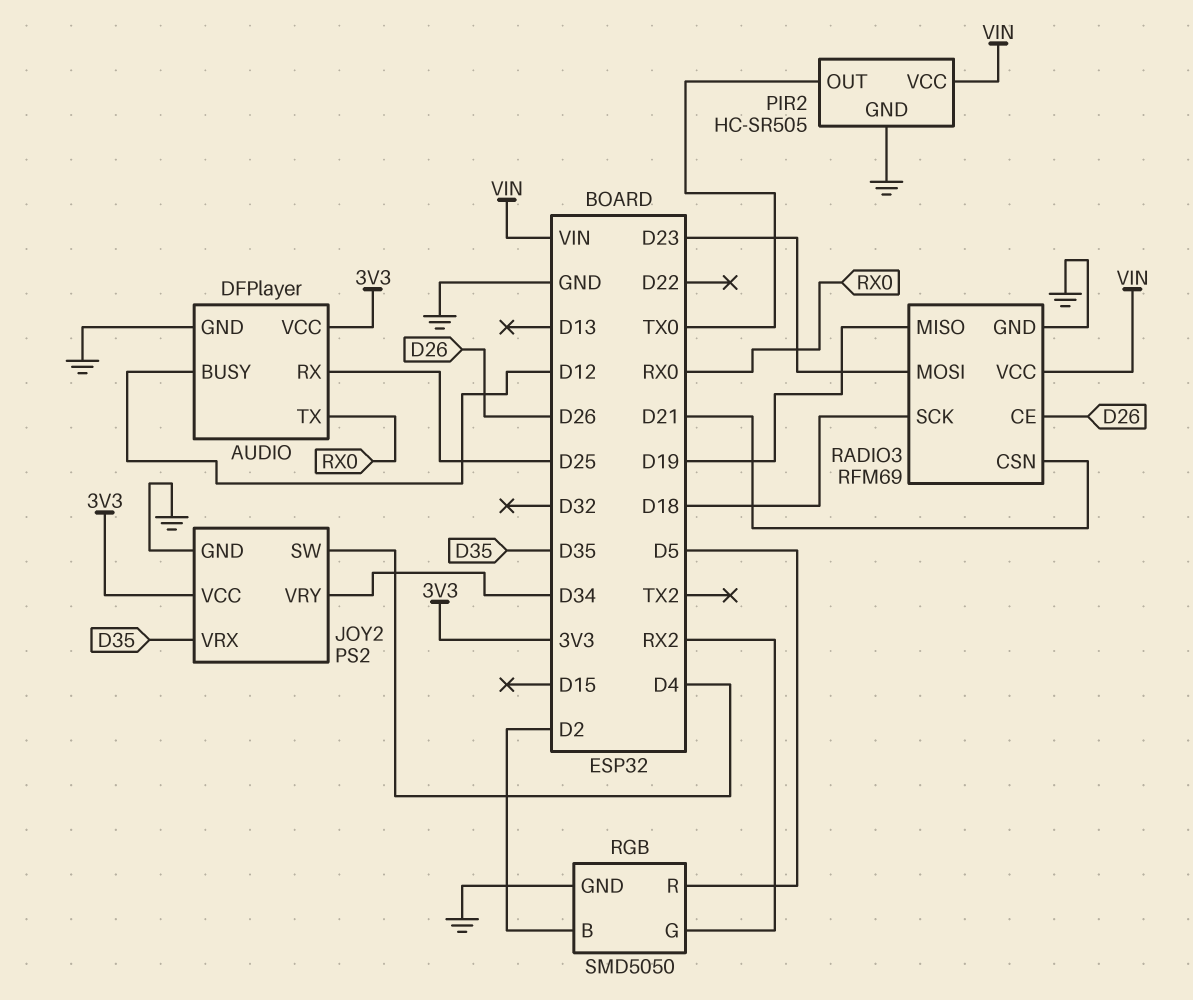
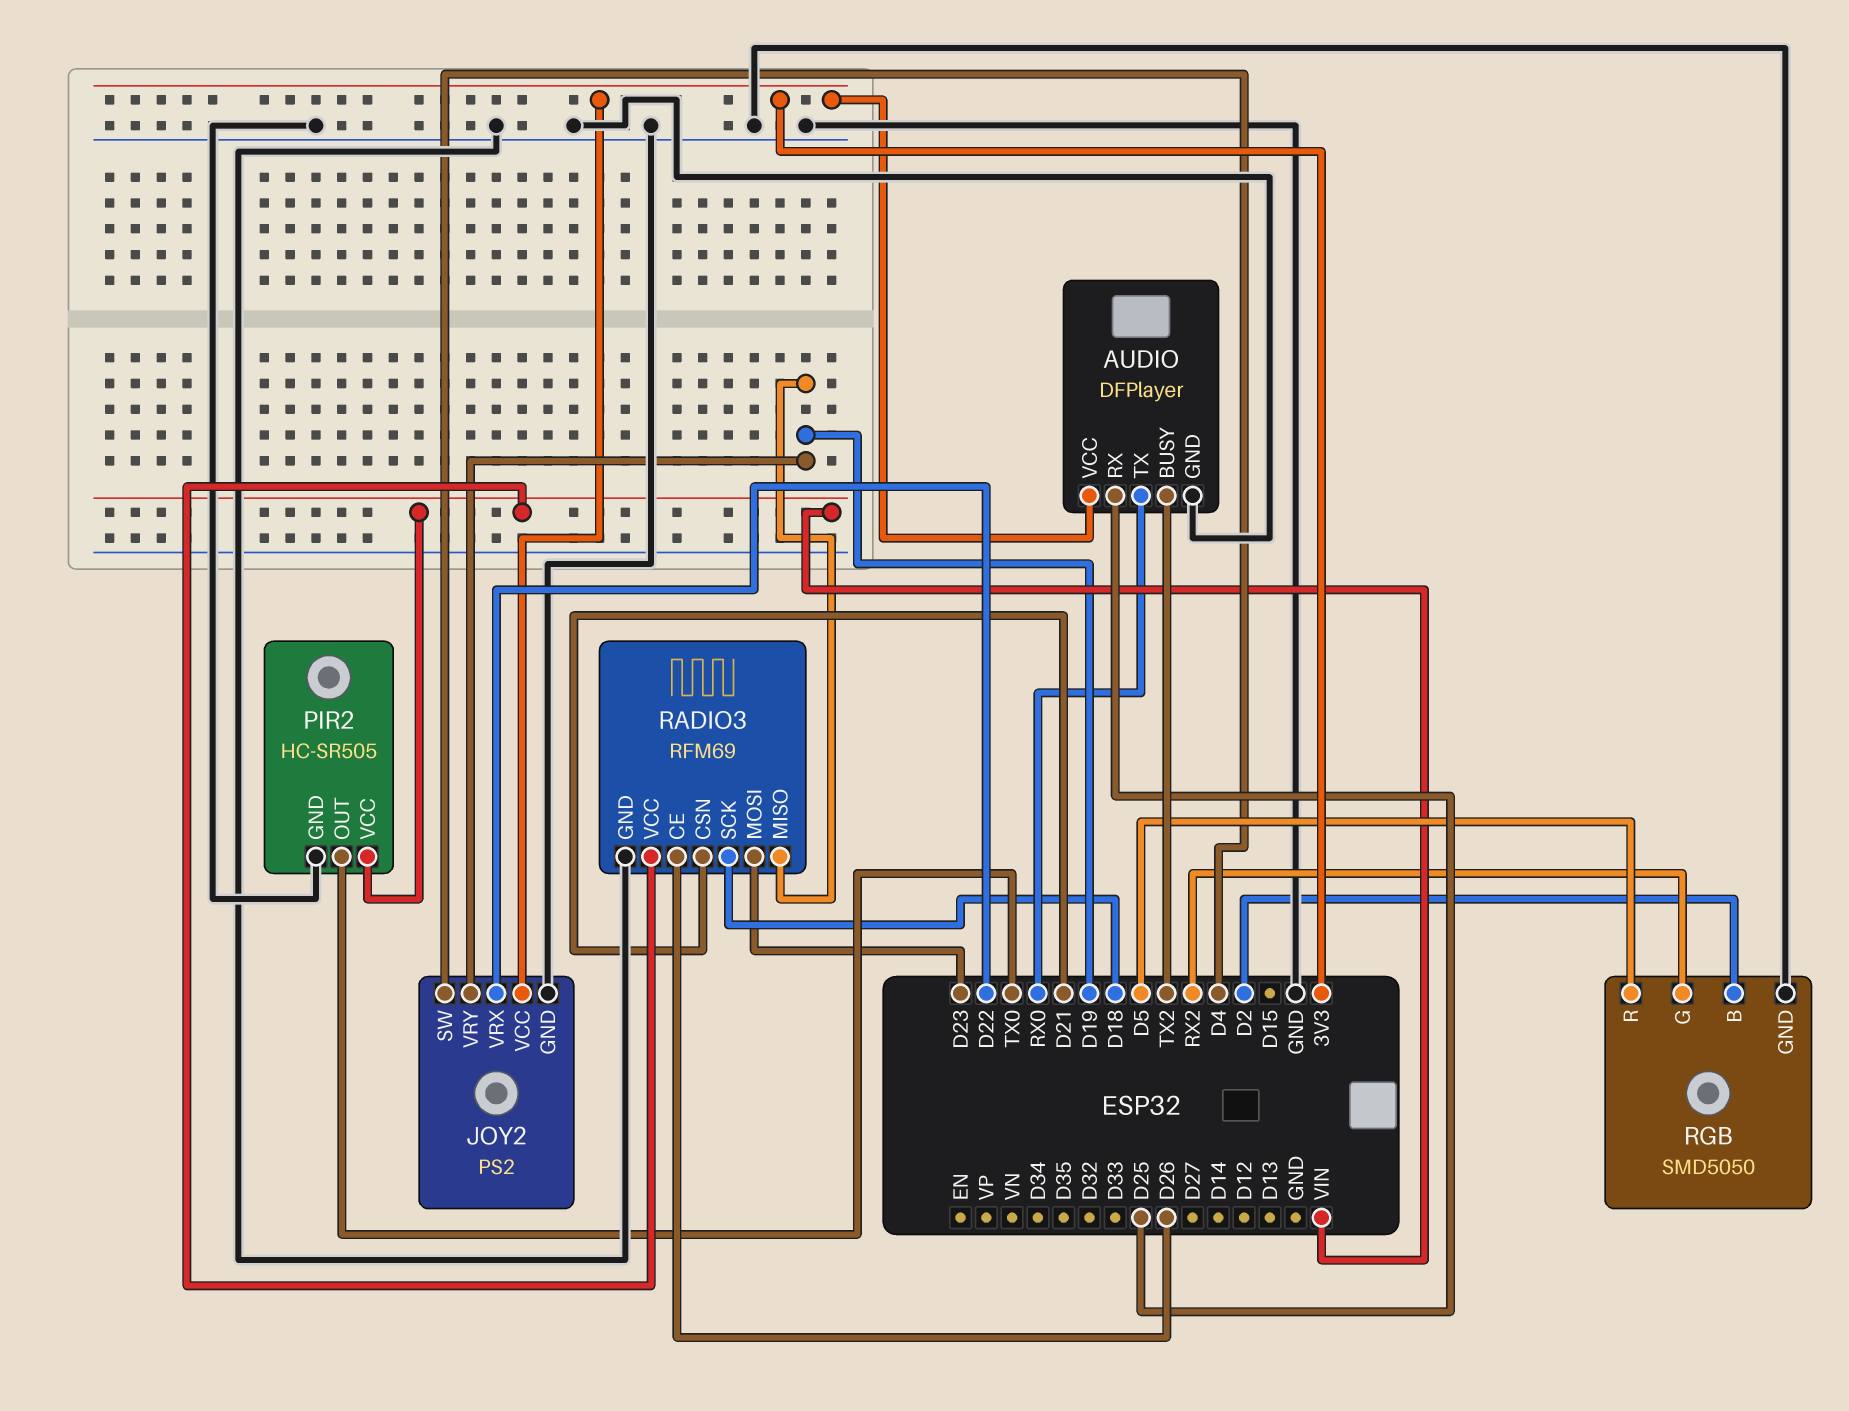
AUDIO pin BUSY: D12 -> TX2
JOY2 pin VRX: D35 -> D22
JOY2 pin VRY: D34 -> D19

